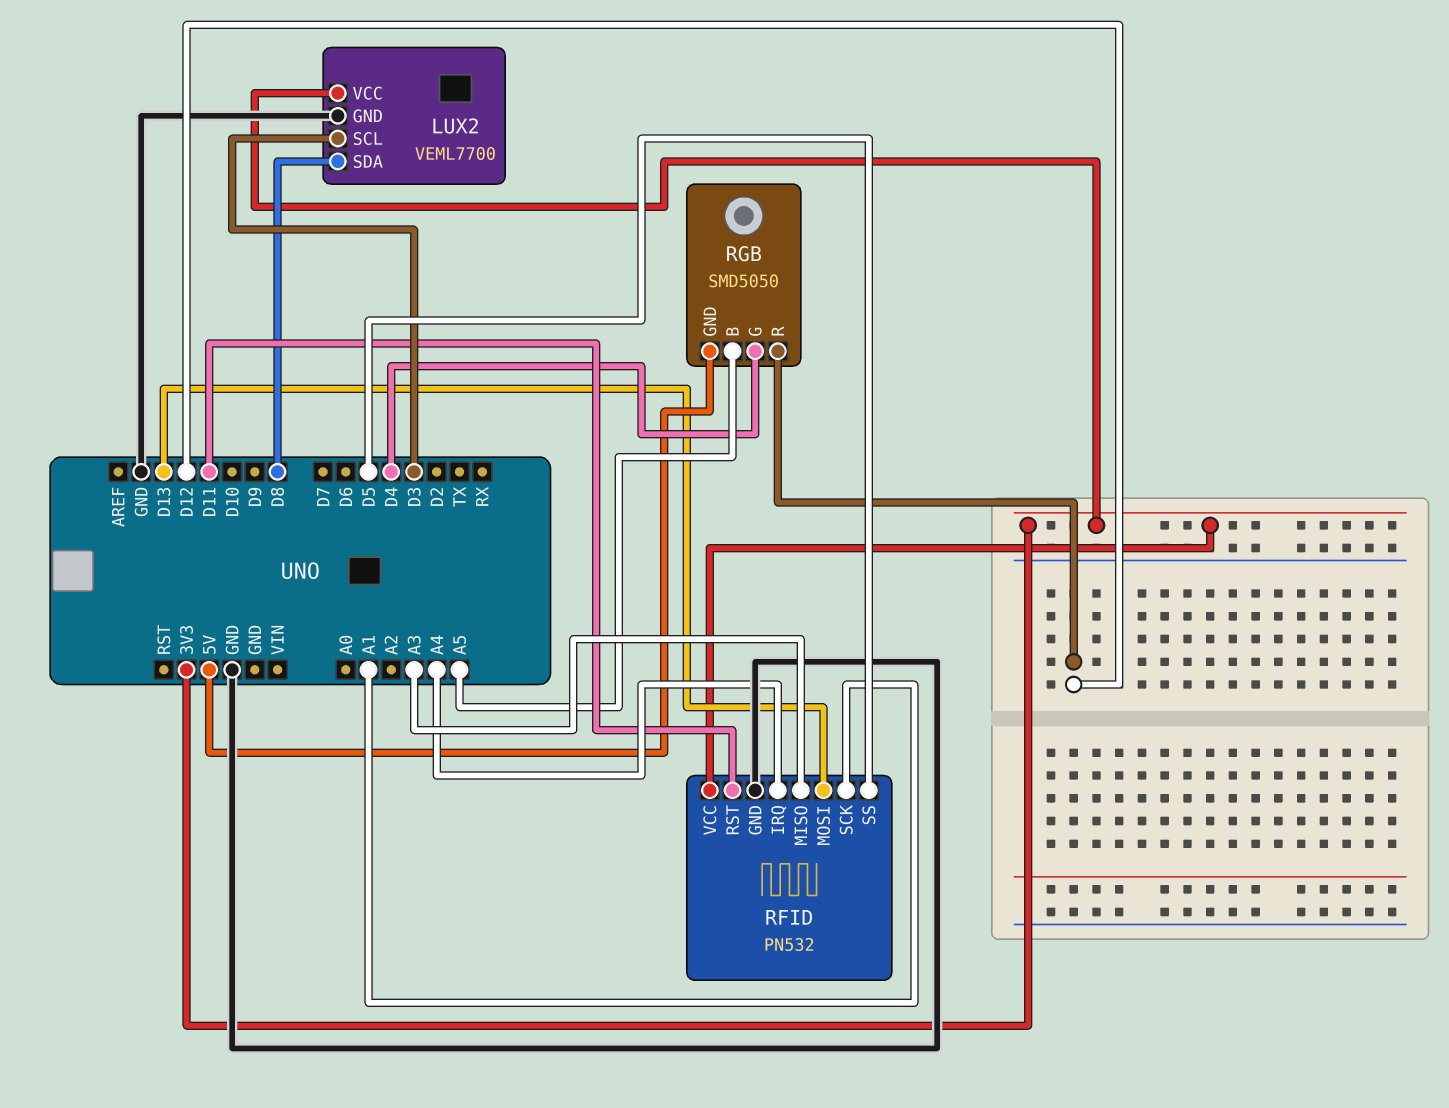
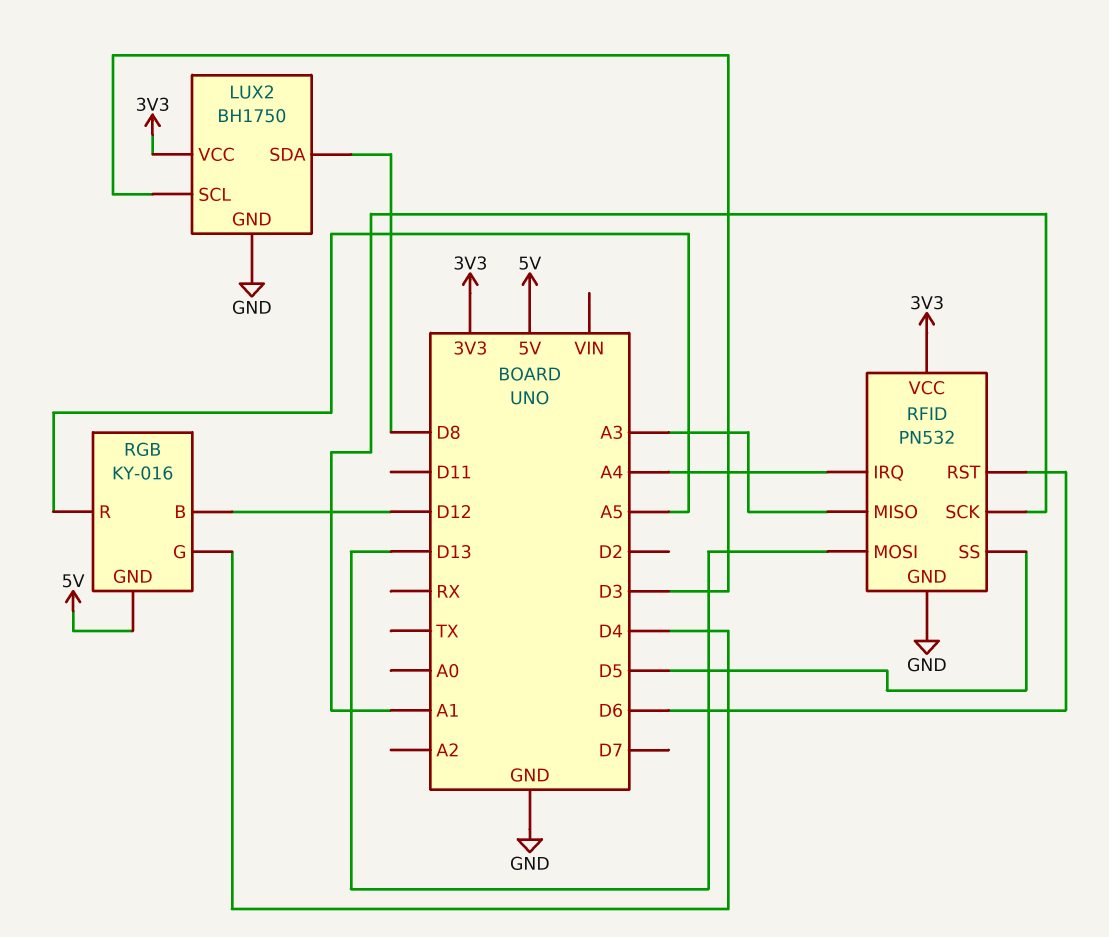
LUX2: VEML7700 -> BH1750
RFID pin RST: D11 -> D6
RGB: SMD5050 -> KY-016
RGB pin B: A5 -> D12
RGB pin R: D12 -> A5

